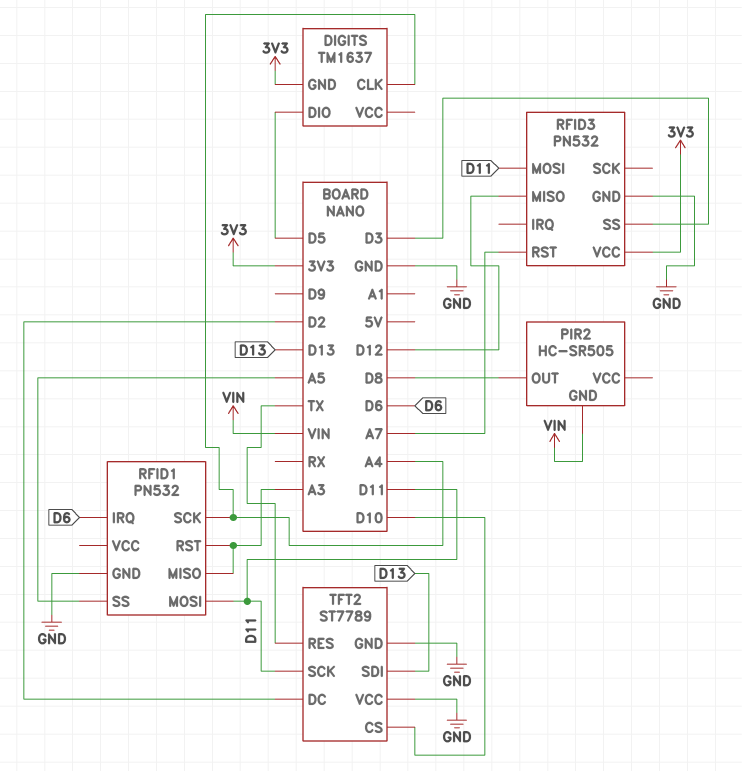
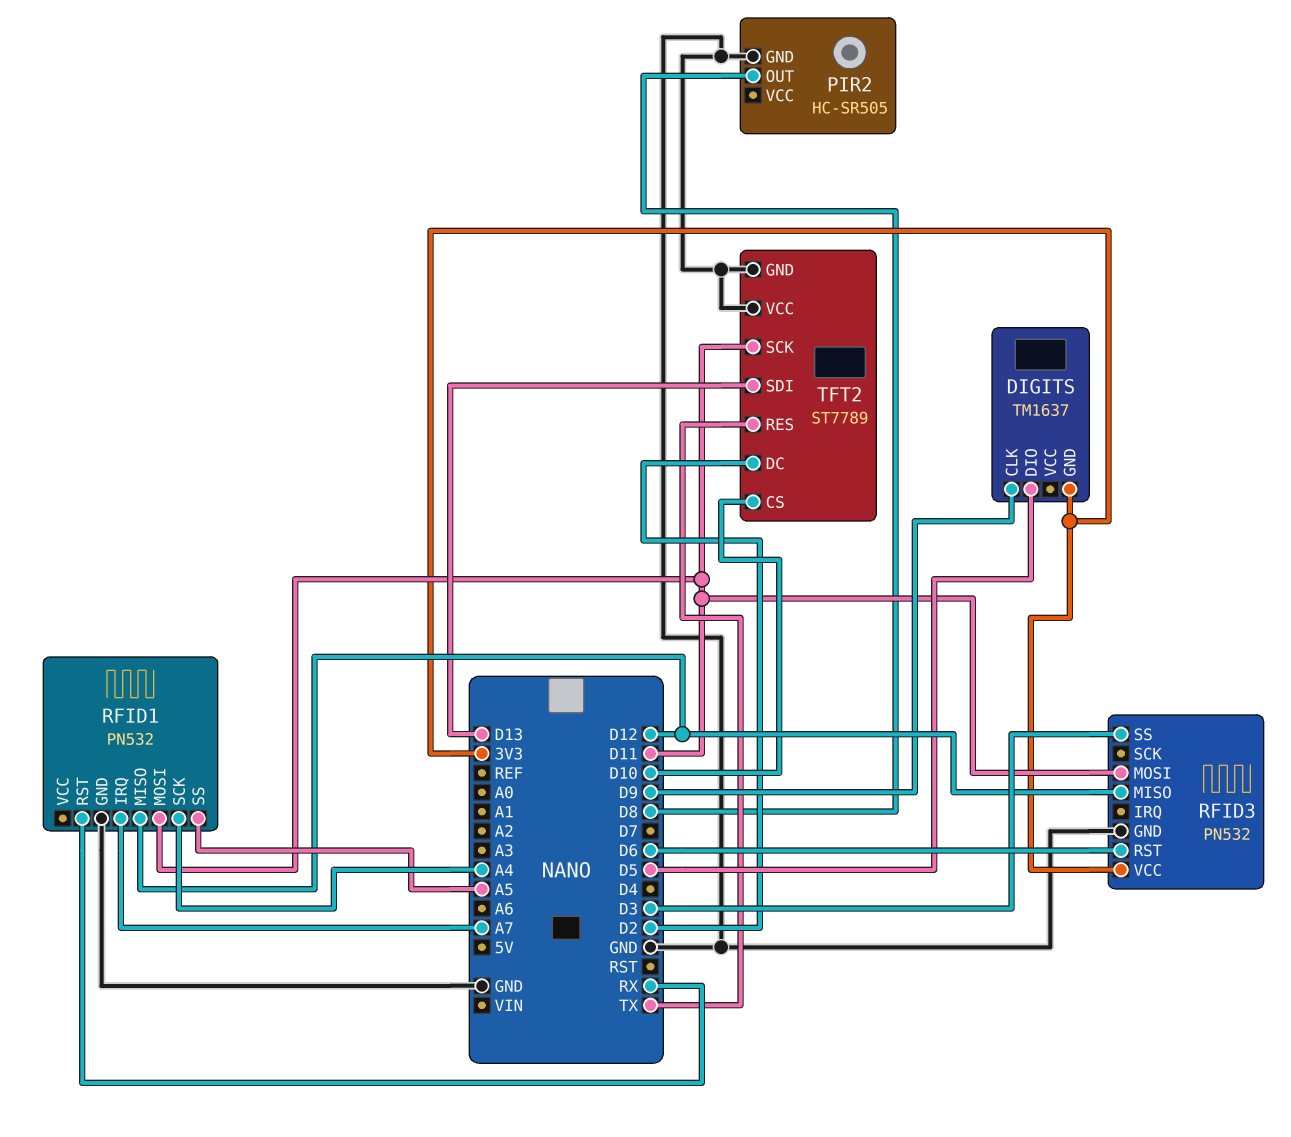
DIGITS pin CLK: A4 -> D9
PIR2 pin GND: VIN -> GND
RFID1 pin IRQ: D6 -> A7
RFID1 pin MISO: A3 -> D12
RFID1 pin RST: A3 -> RX
RFID3 pin RST: A7 -> D6

